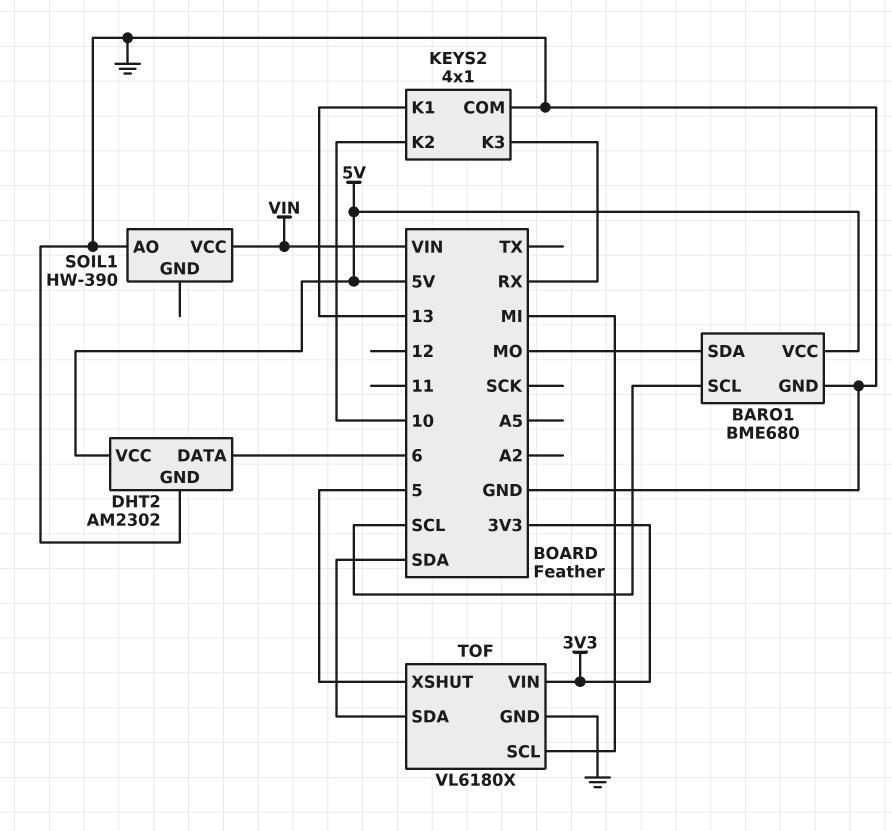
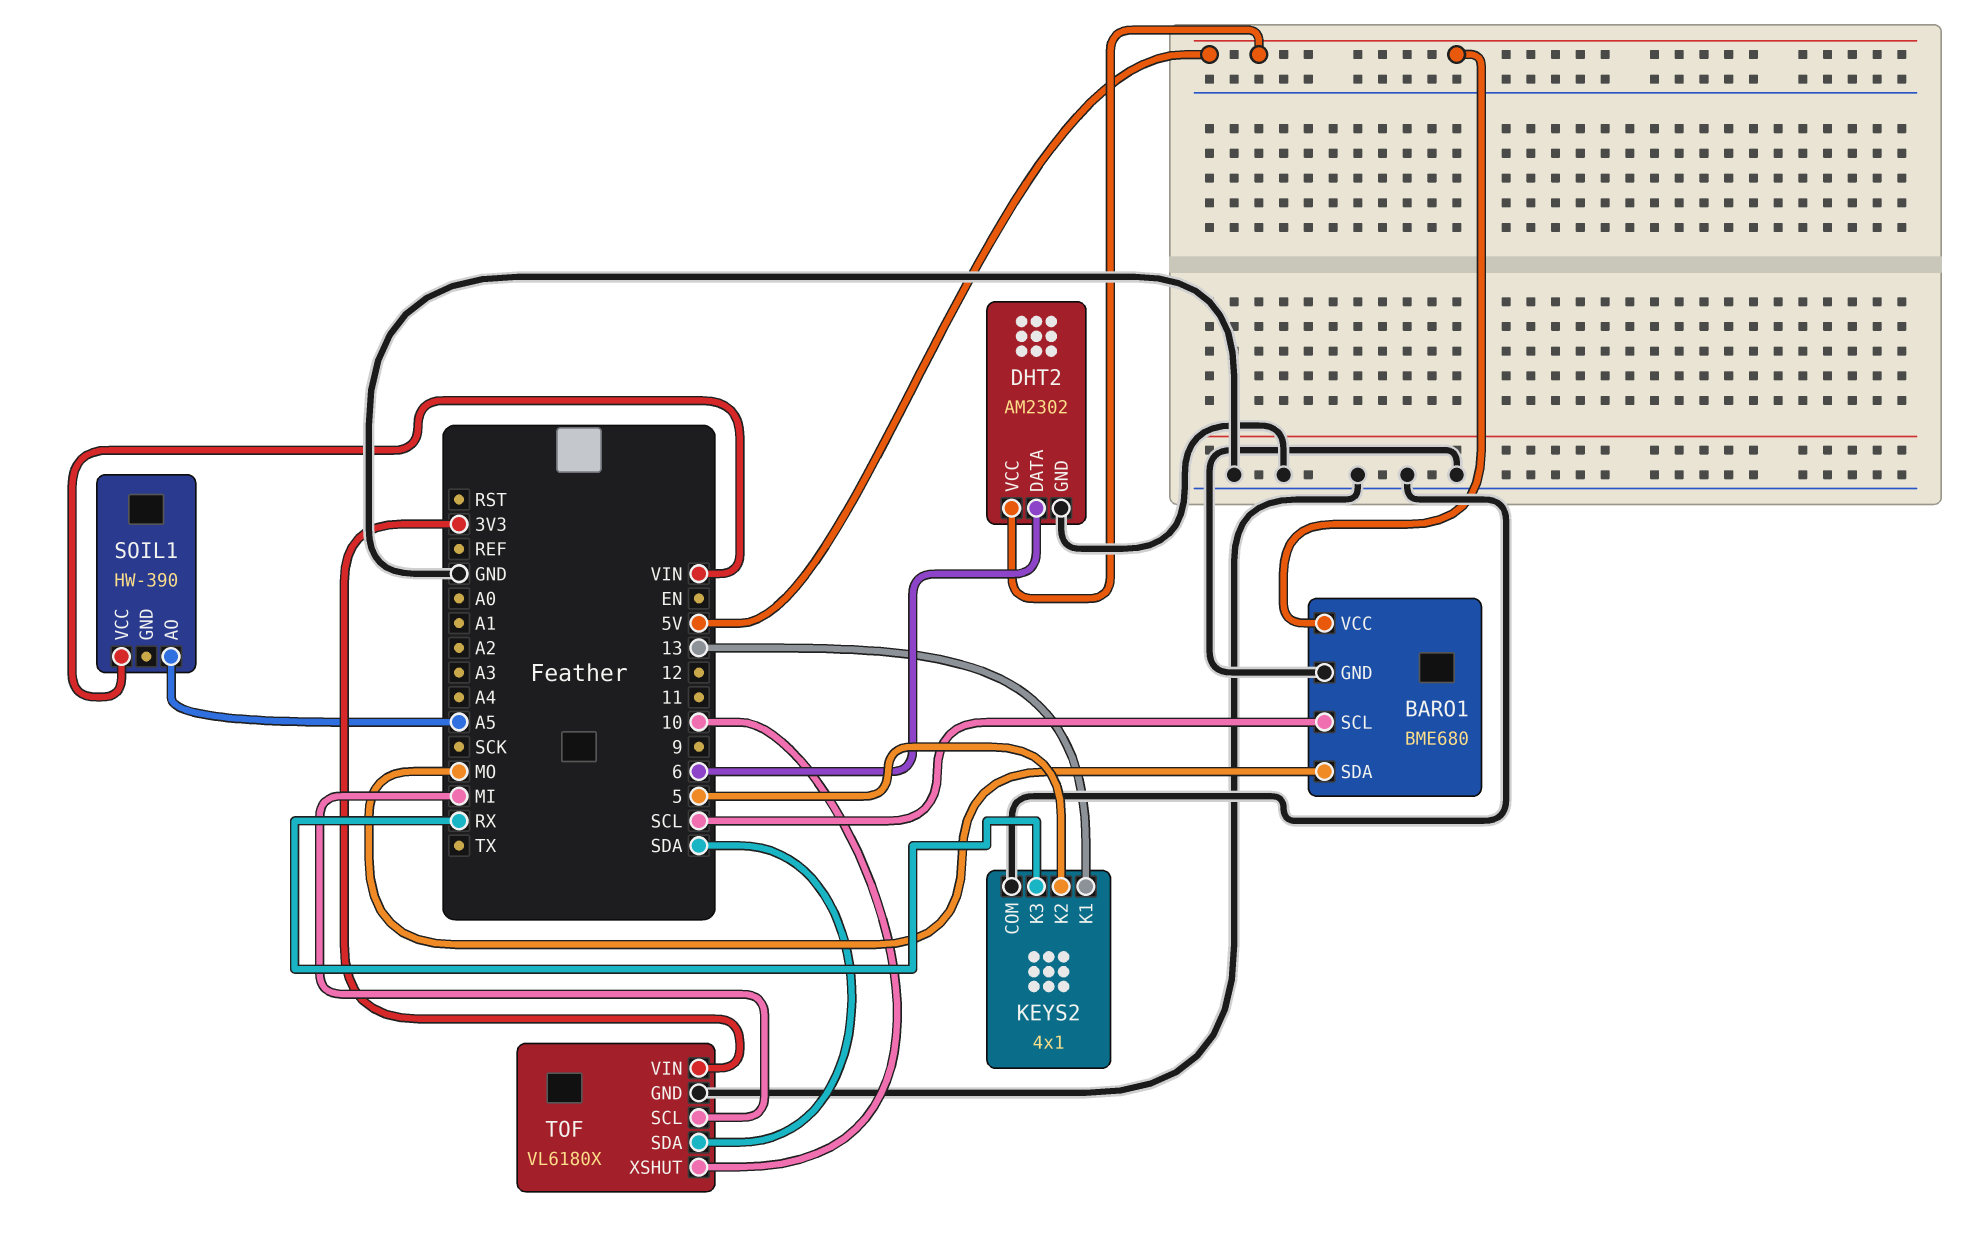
KEYS2 pin K2: 10 -> 5
SOIL1 pin AO: GND -> A5
TOF pin XSHUT: 5 -> 10

